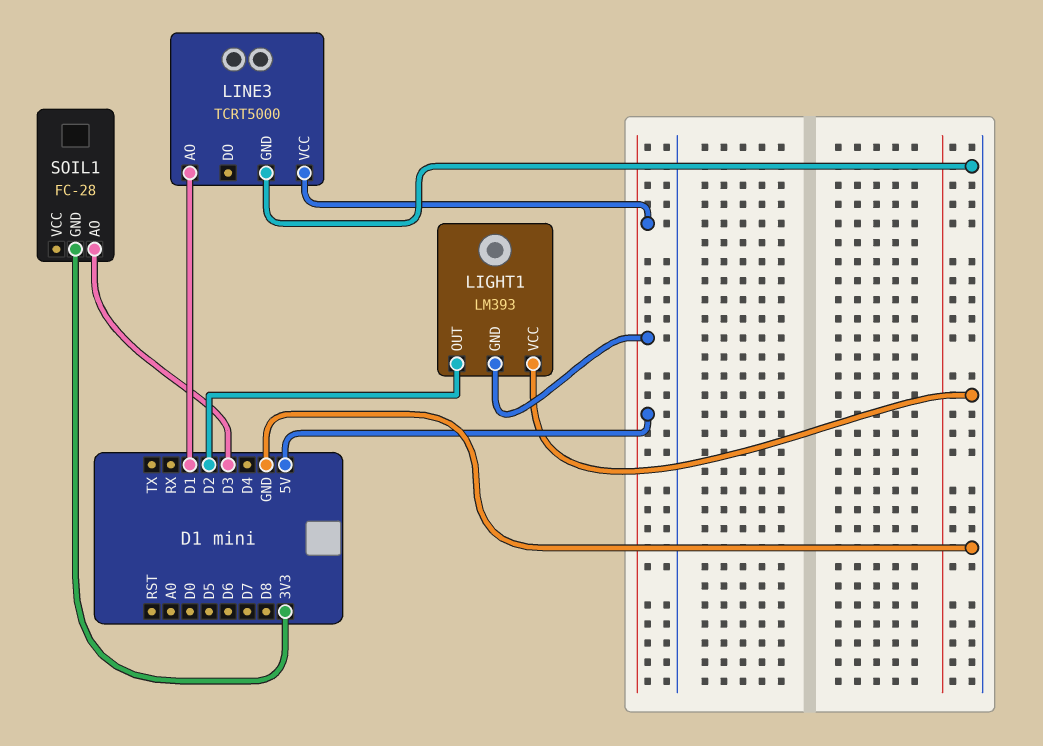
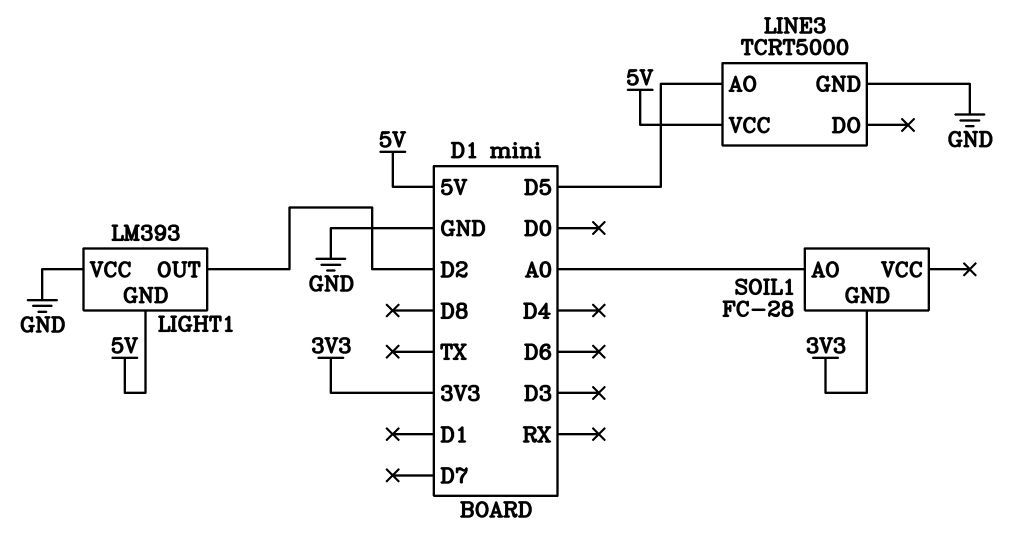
LINE3 pin AO: D1 -> D5
SOIL1 pin AO: D3 -> A0

